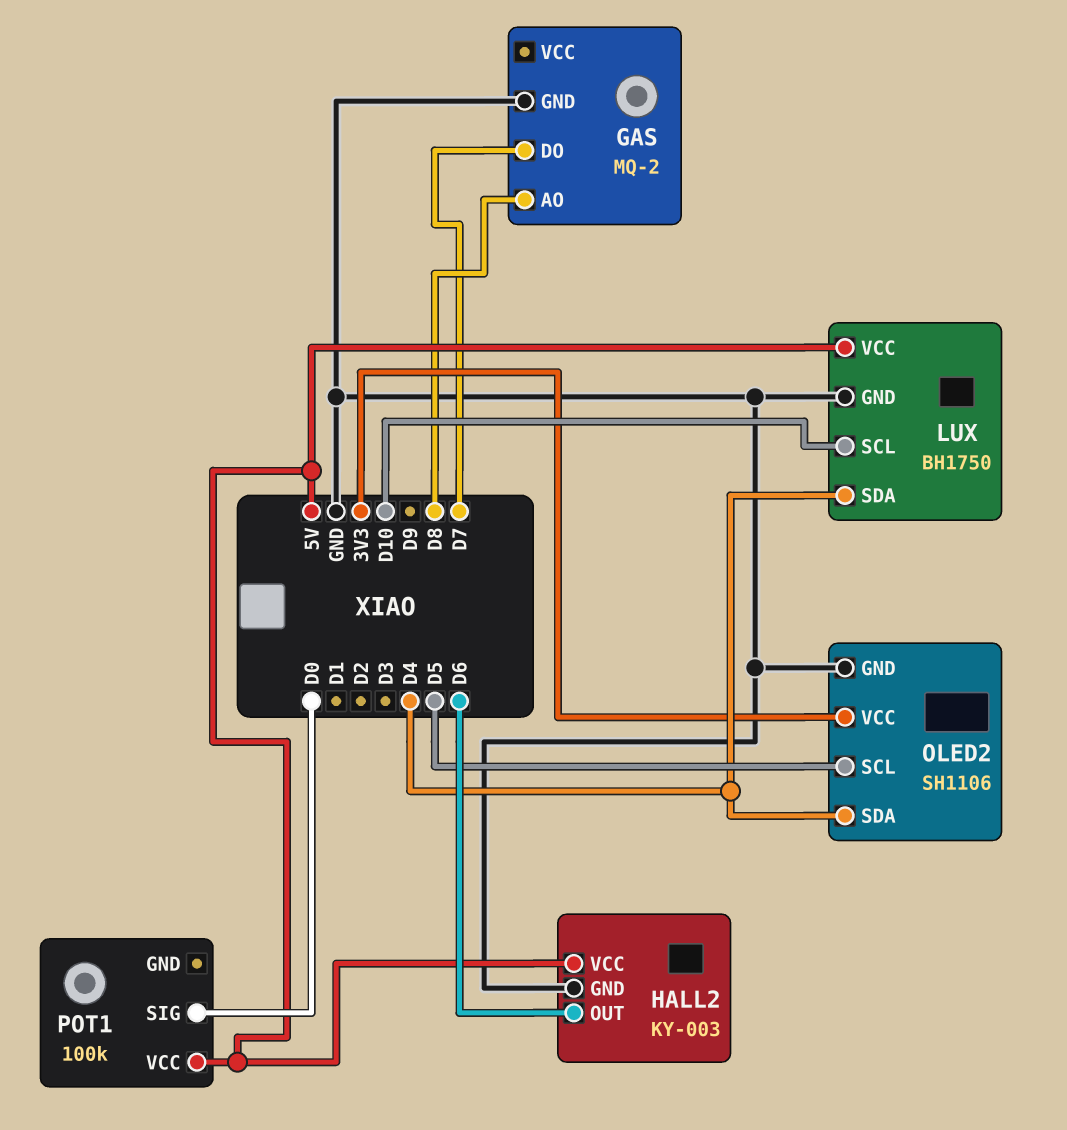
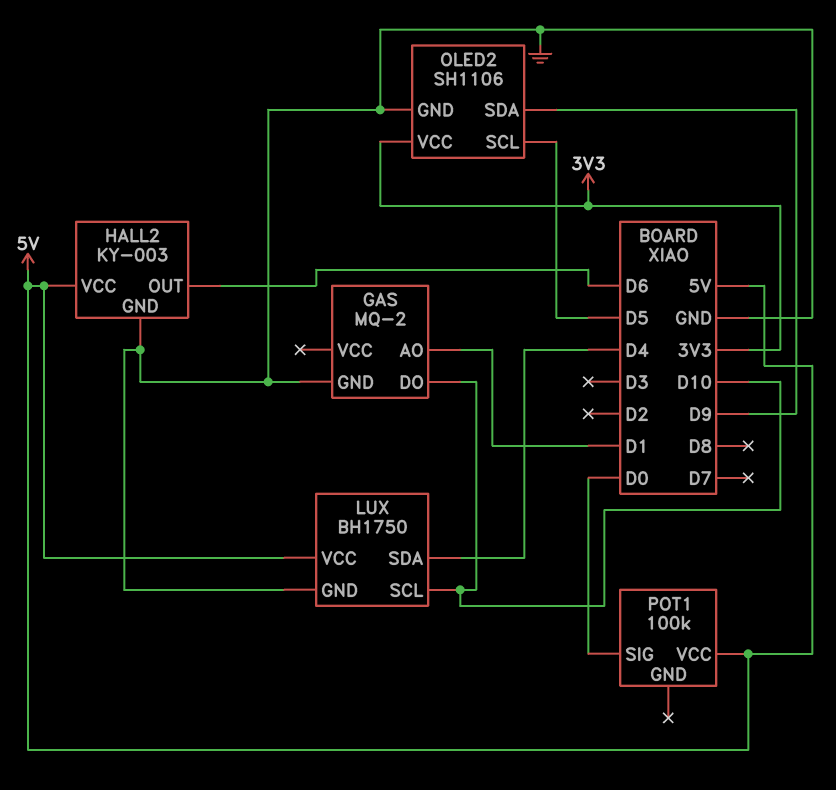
GAS pin AO: D8 -> D1
GAS pin DO: D7 -> D10
OLED2 pin SDA: D4 -> D9

